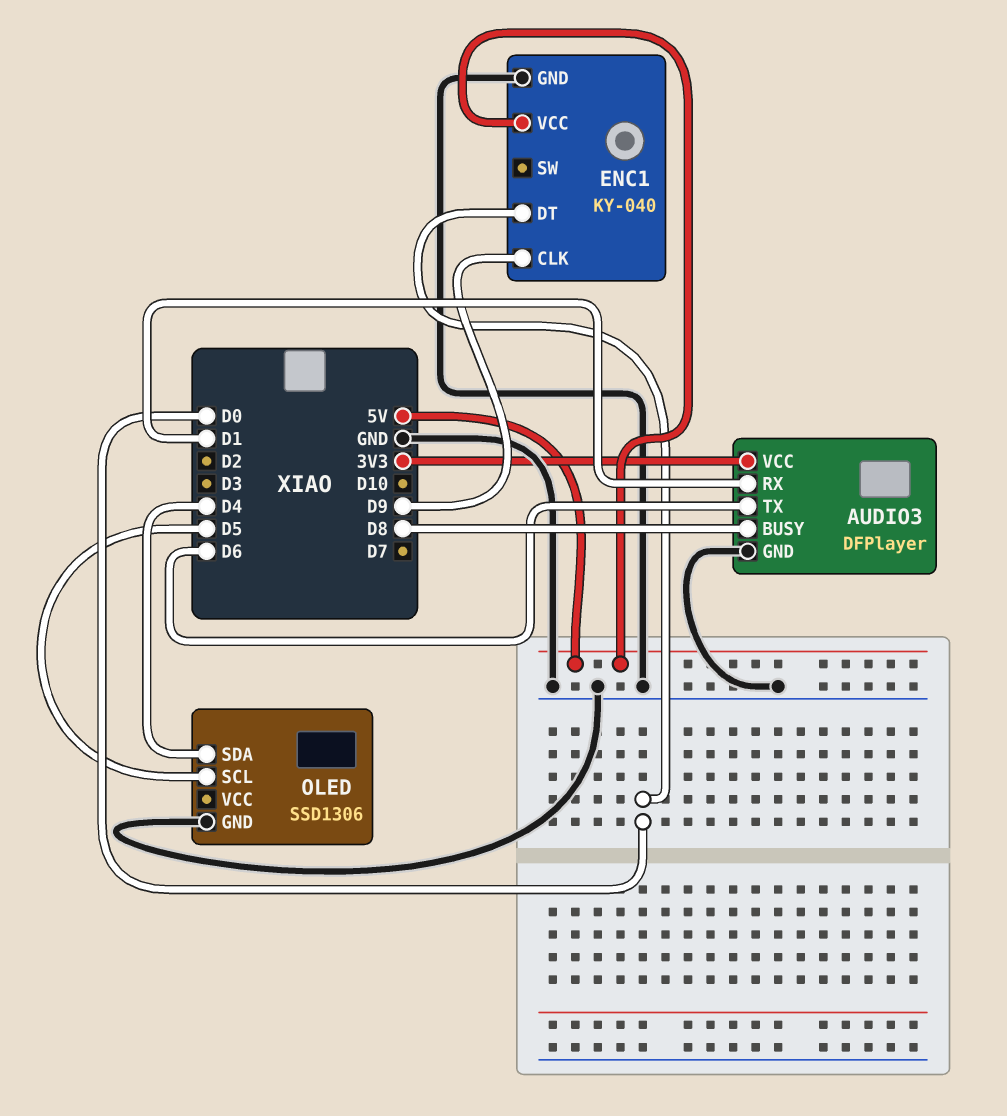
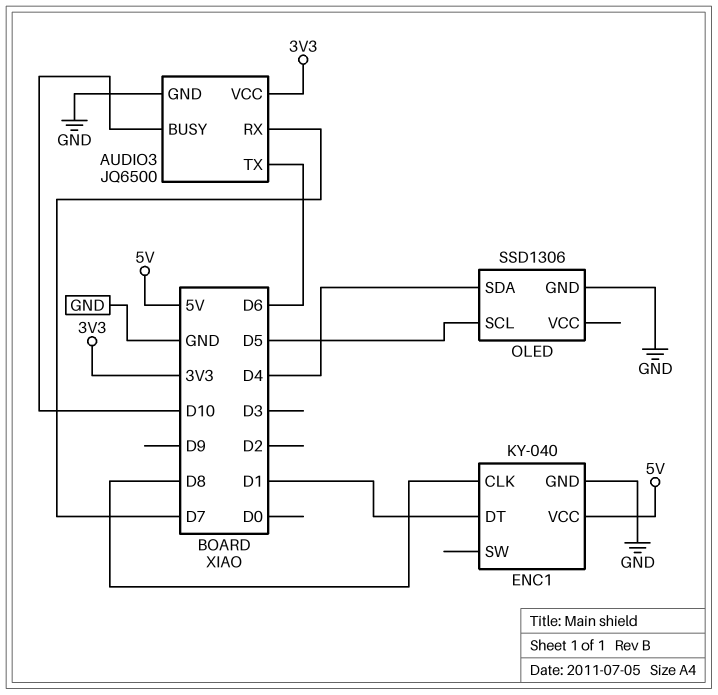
AUDIO3: DFPlayer -> JQ6500
AUDIO3 pin BUSY: D8 -> D10
AUDIO3 pin RX: D1 -> D7
ENC1 pin CLK: D9 -> D8
ENC1 pin DT: D0 -> D1

